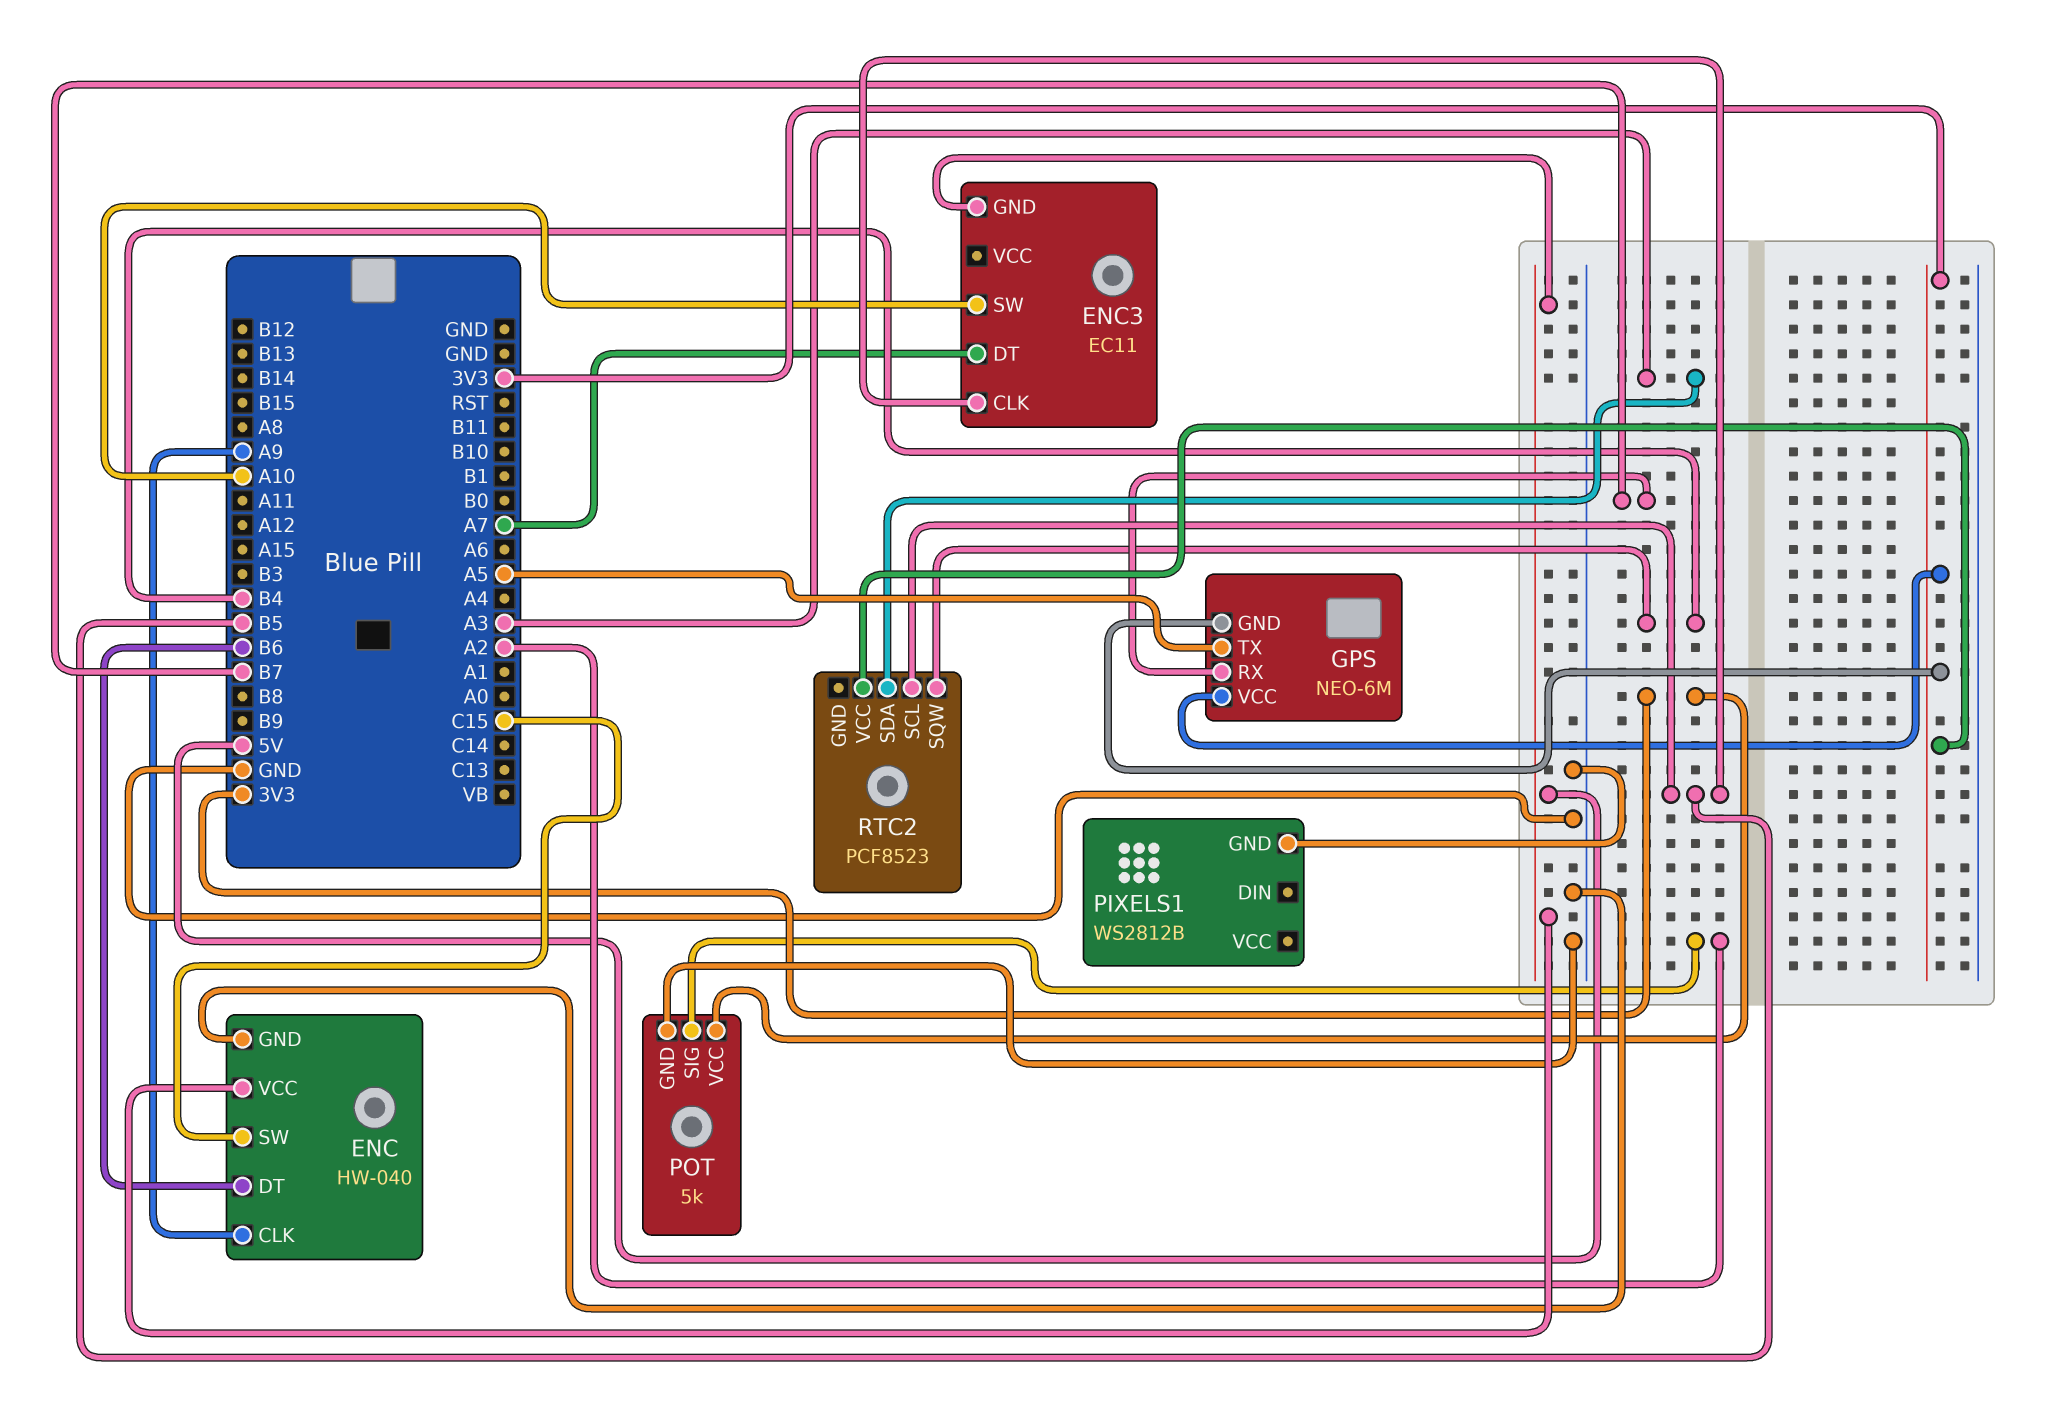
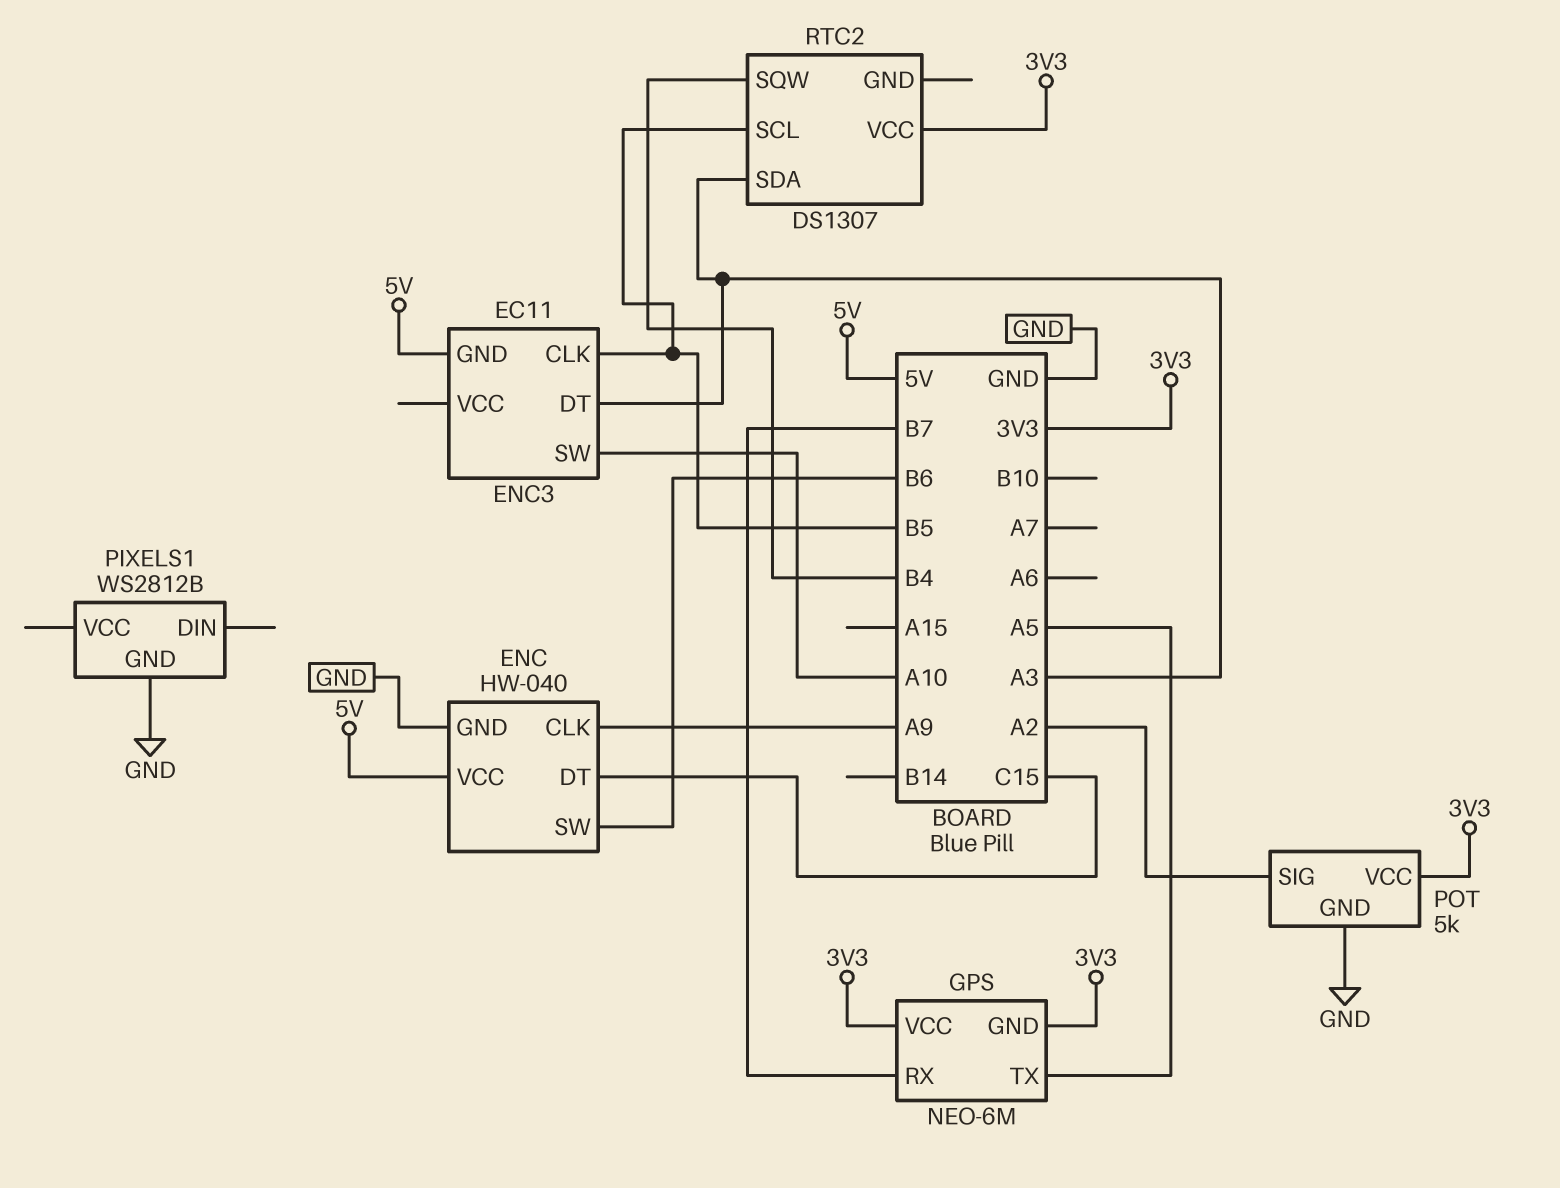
ENC pin DT: B6 -> C15
ENC pin SW: C15 -> B6
ENC3 pin DT: A7 -> A3
RTC2: PCF8523 -> DS1307

